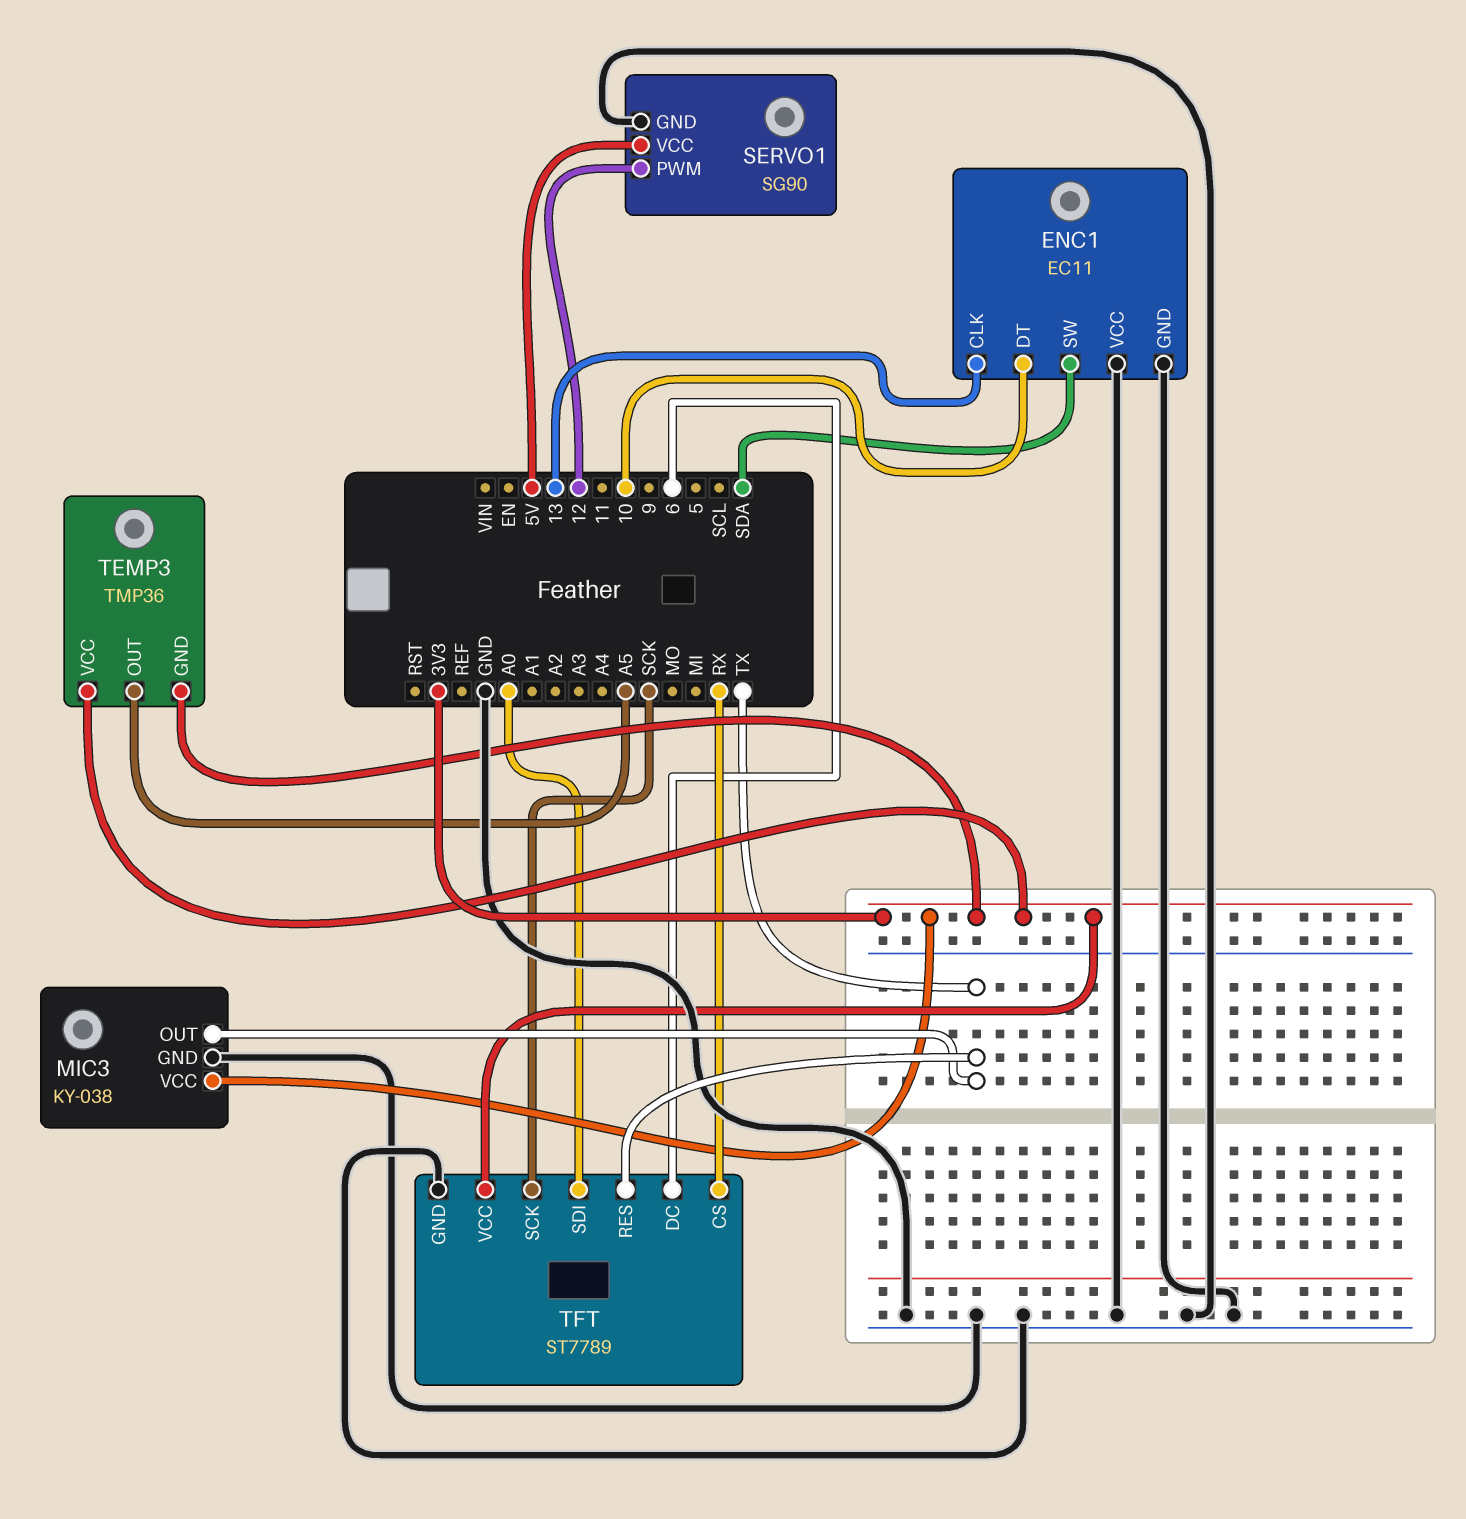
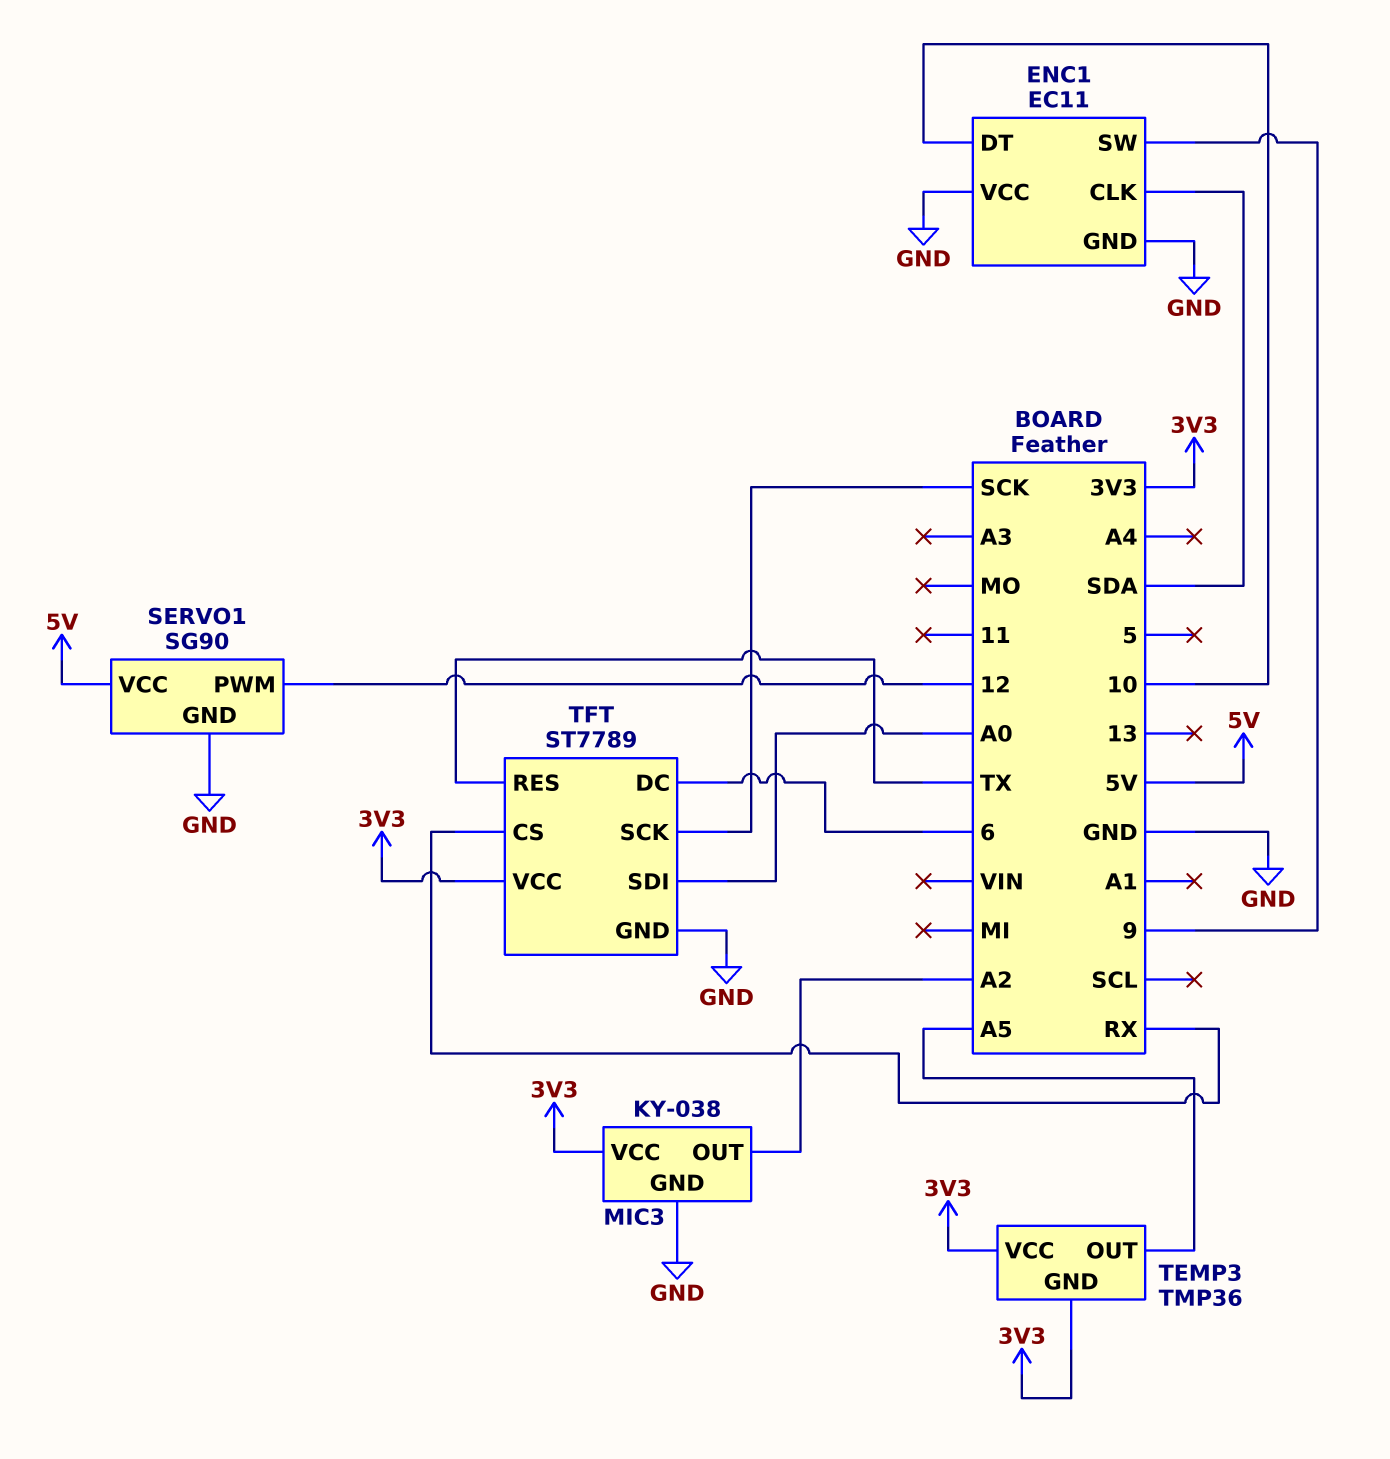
ENC1 pin CLK: 13 -> SDA
ENC1 pin SW: SDA -> 9
MIC3 pin OUT: TX -> A2

